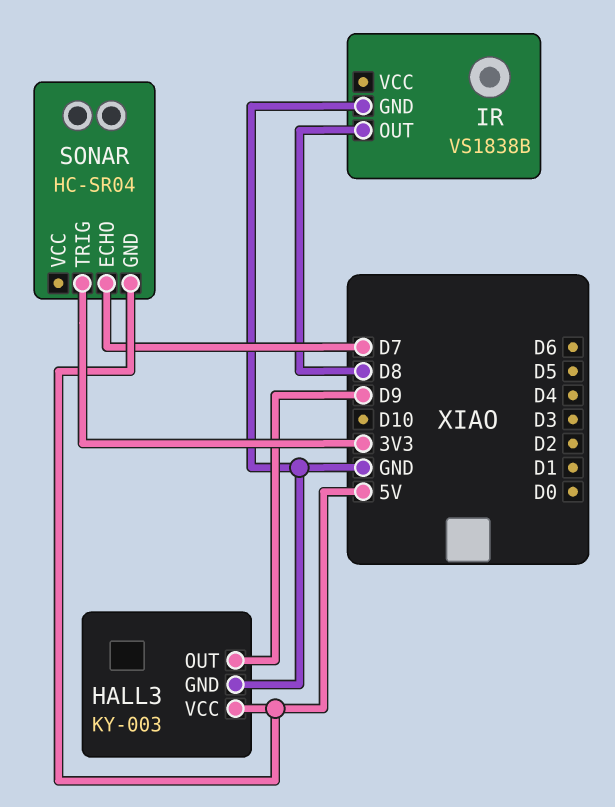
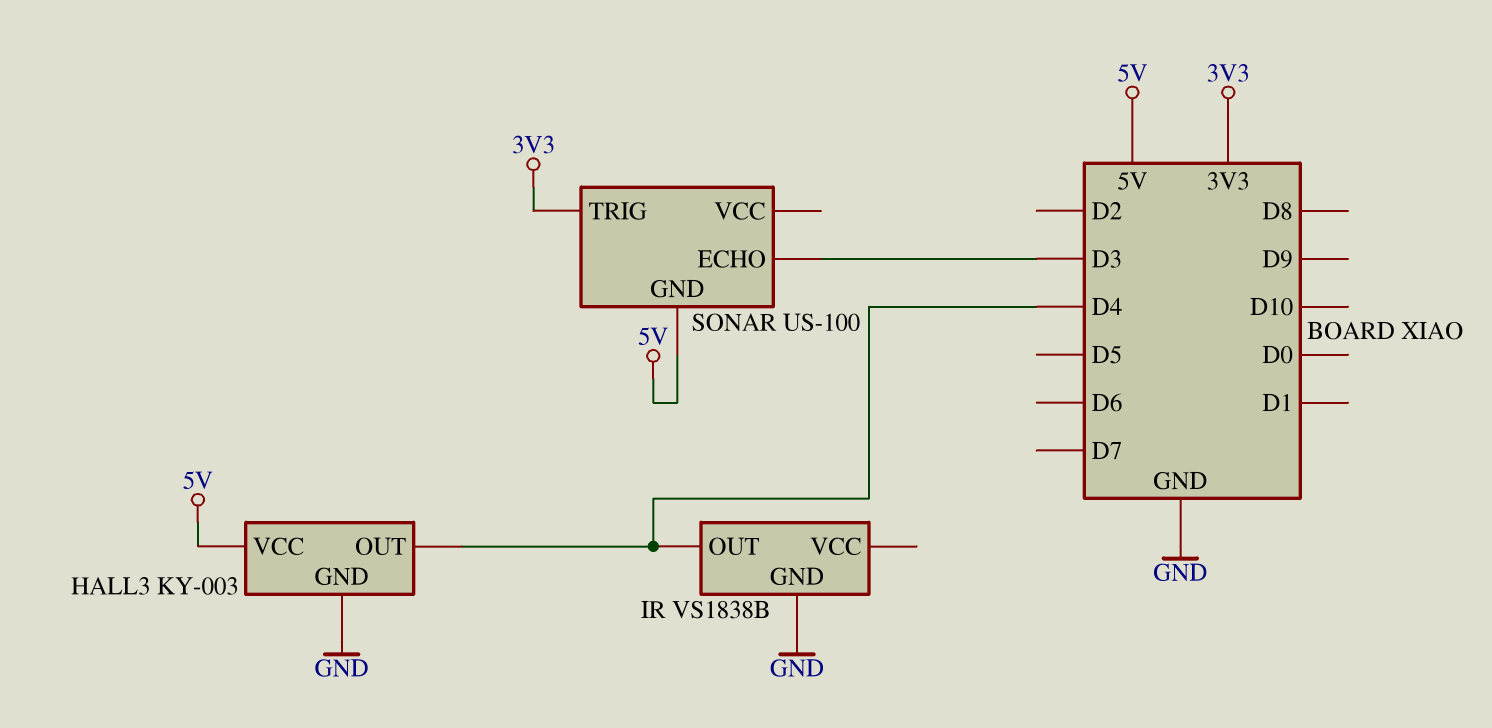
HALL3 pin OUT: D9 -> D4
IR pin OUT: D8 -> D4
SONAR: HC-SR04 -> US-100
SONAR pin ECHO: D7 -> D3

